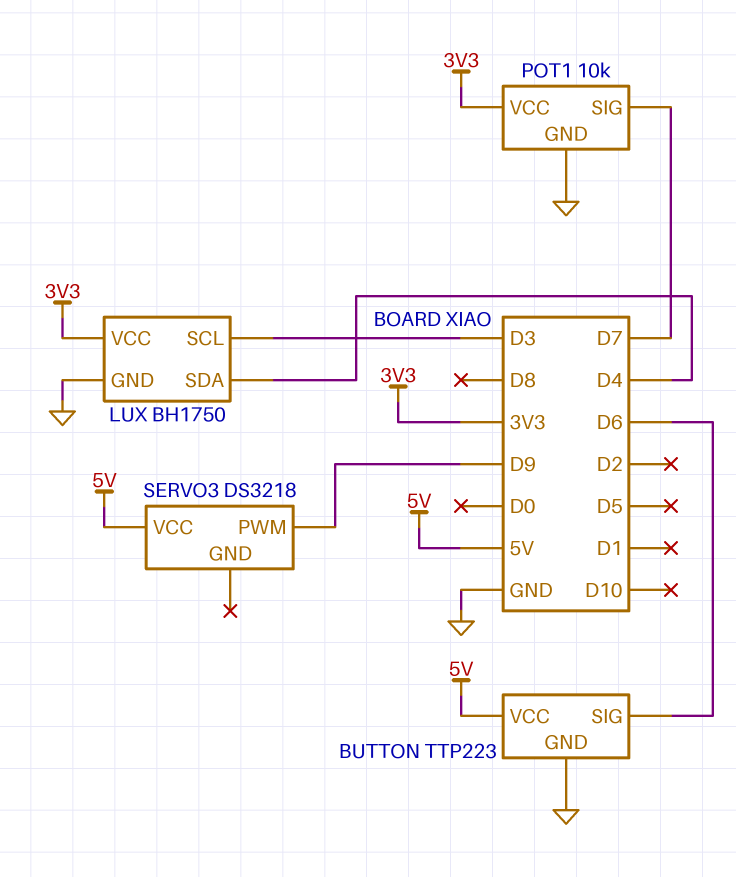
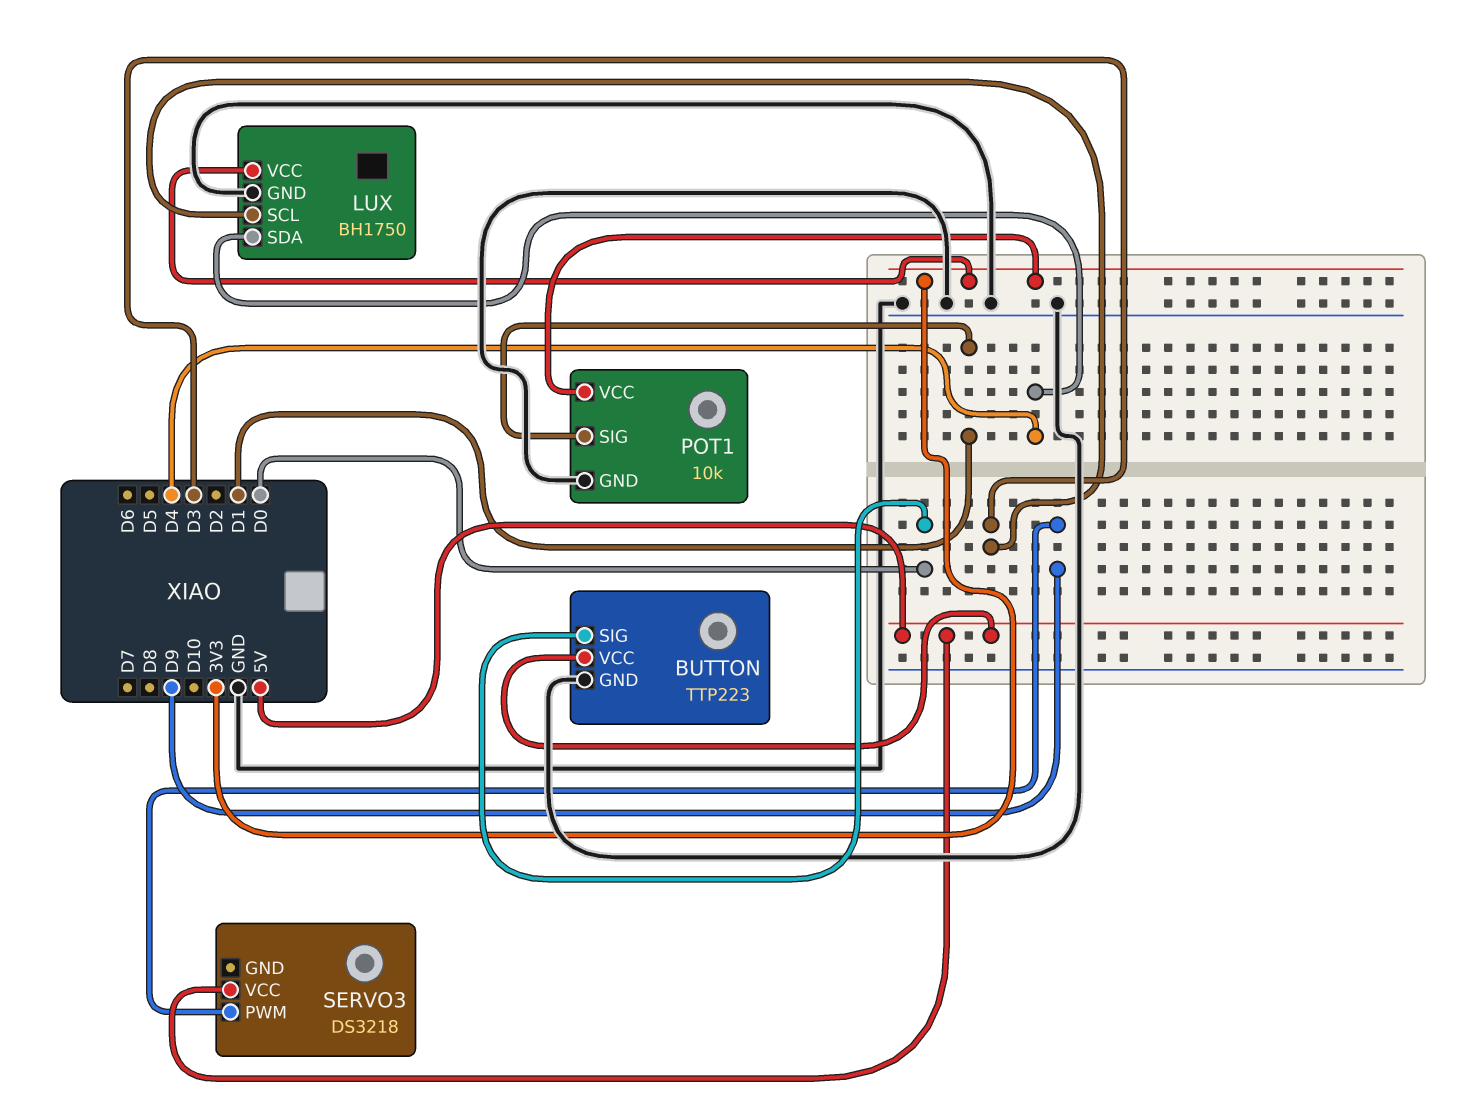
BUTTON pin SIG: D6 -> D0
POT1 pin SIG: D7 -> D1

